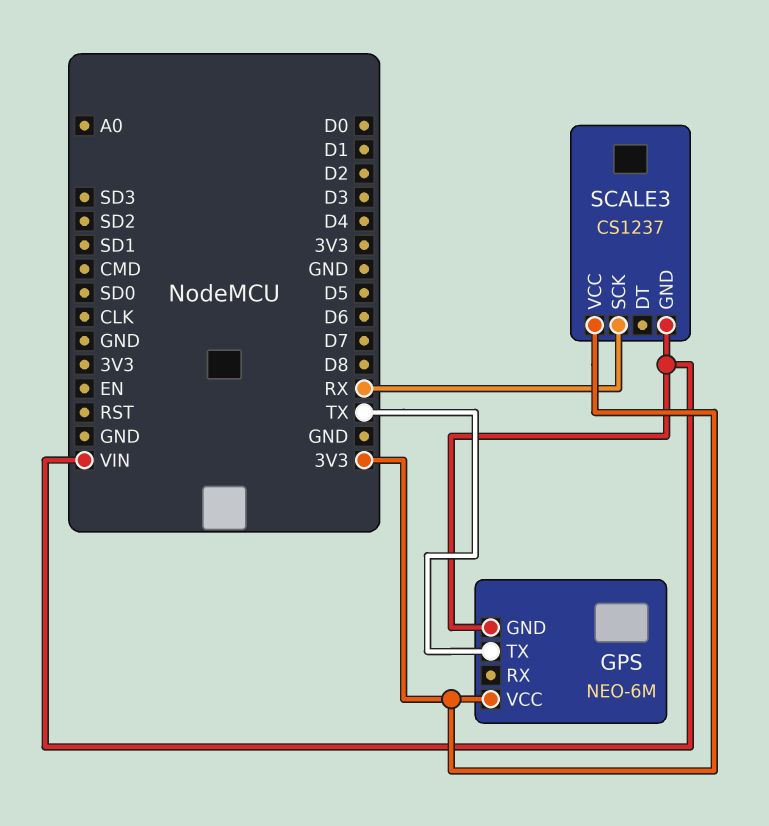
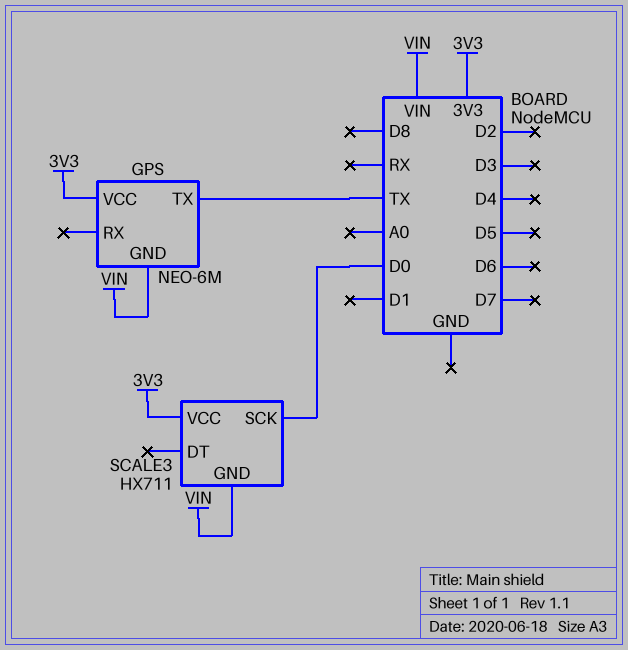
SCALE3: CS1237 -> HX711
SCALE3 pin SCK: RX -> D0

